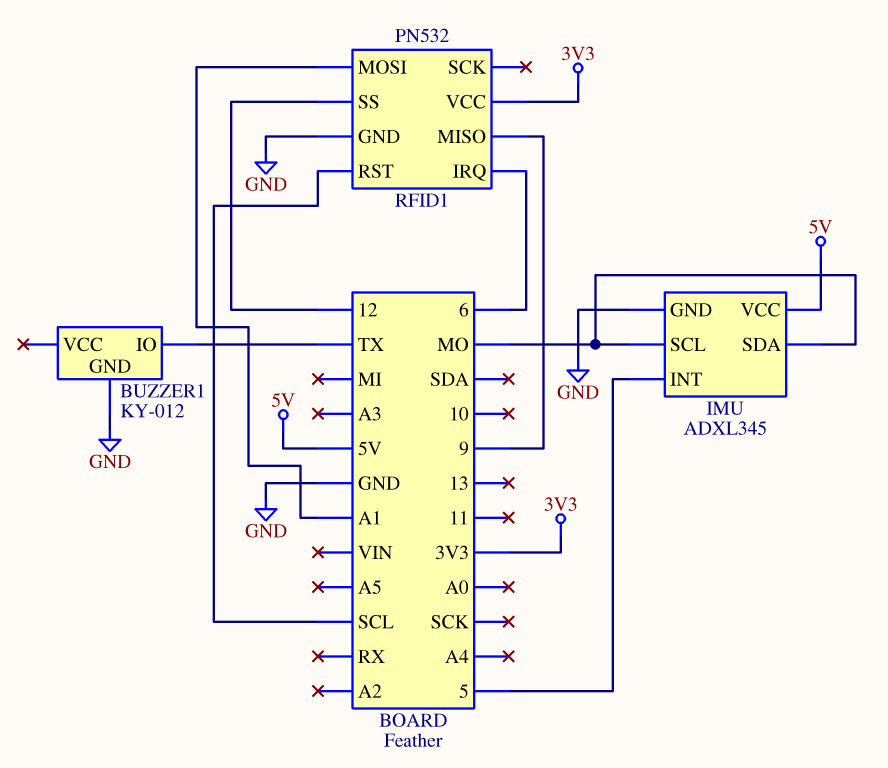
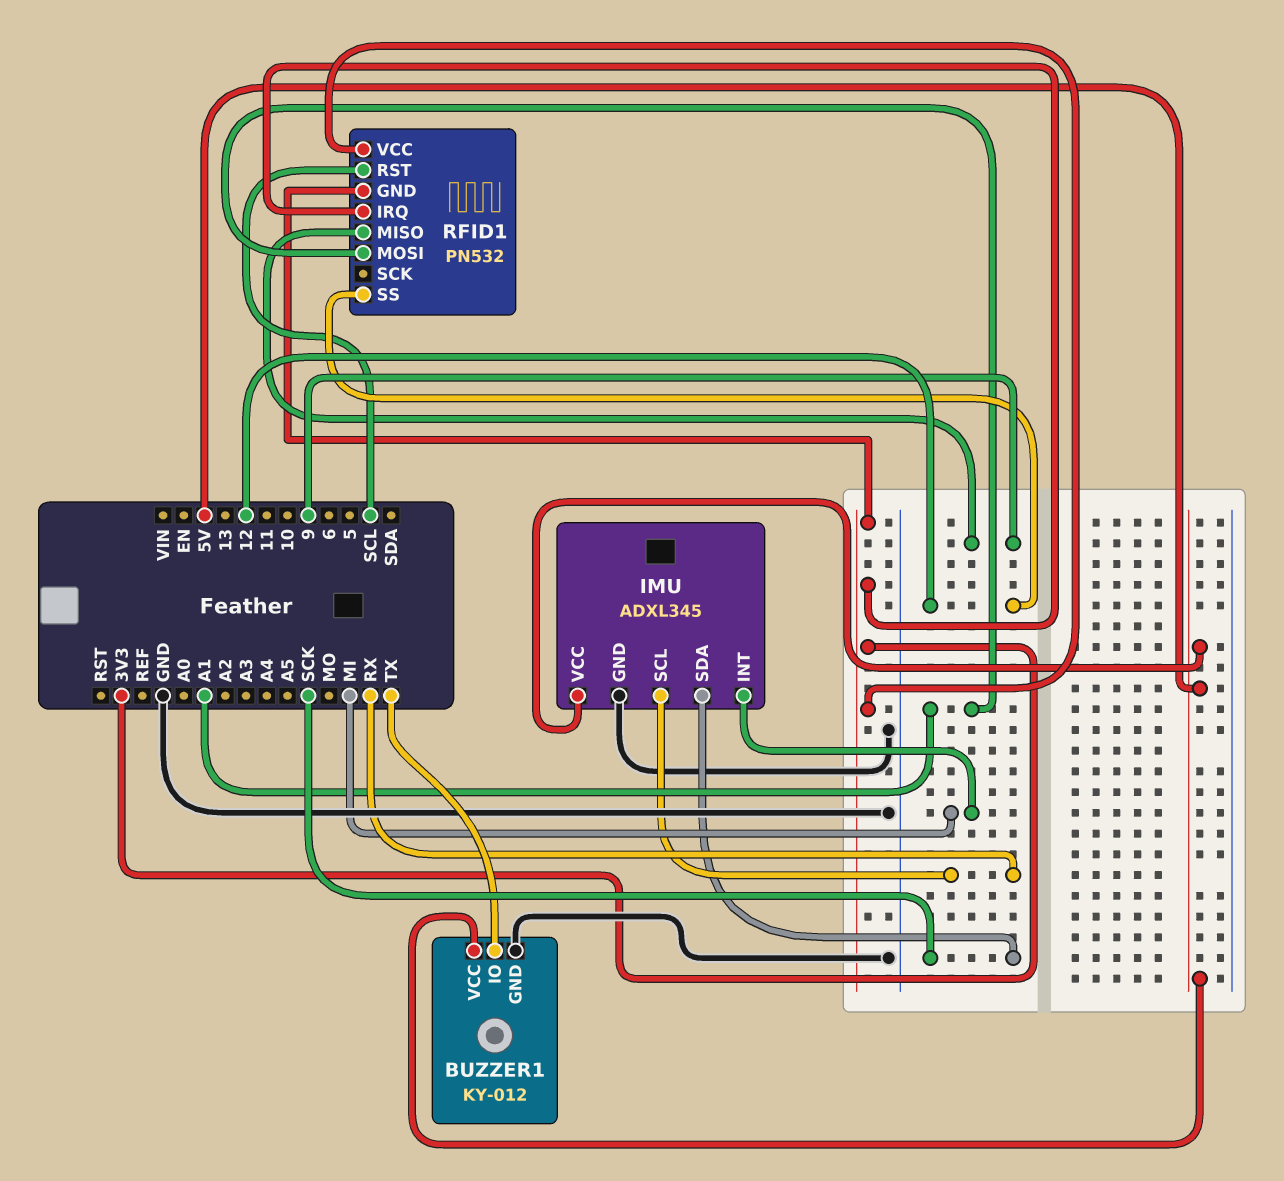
BUZZER1 pin VCC: none -> 5V
IMU pin INT: 5 -> MI
IMU pin SCL: MO -> RX
IMU pin SDA: MO -> SCK
RFID1 pin GND: GND -> 3V3
RFID1 pin IRQ: 6 -> 3V3

